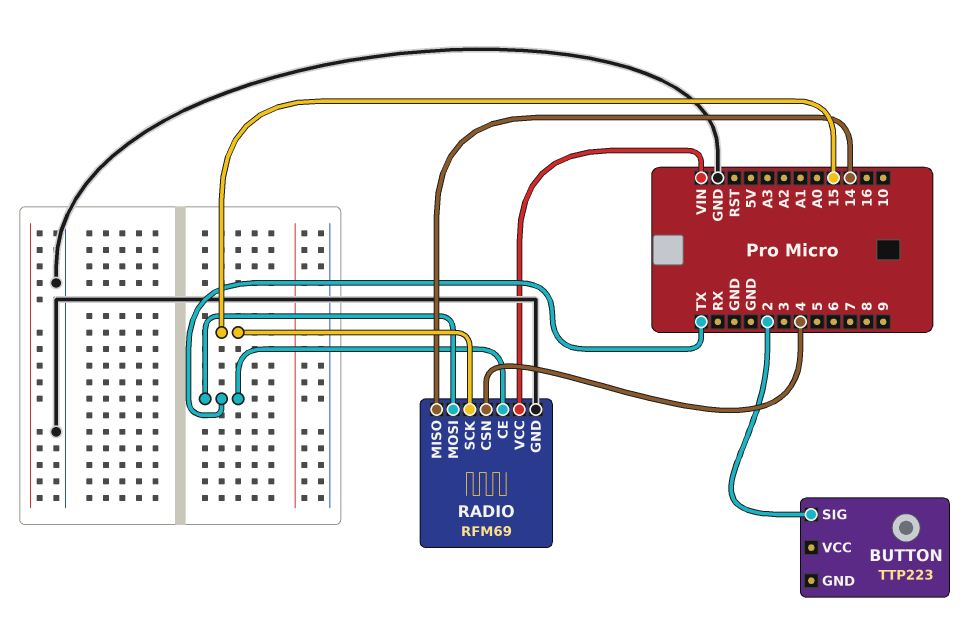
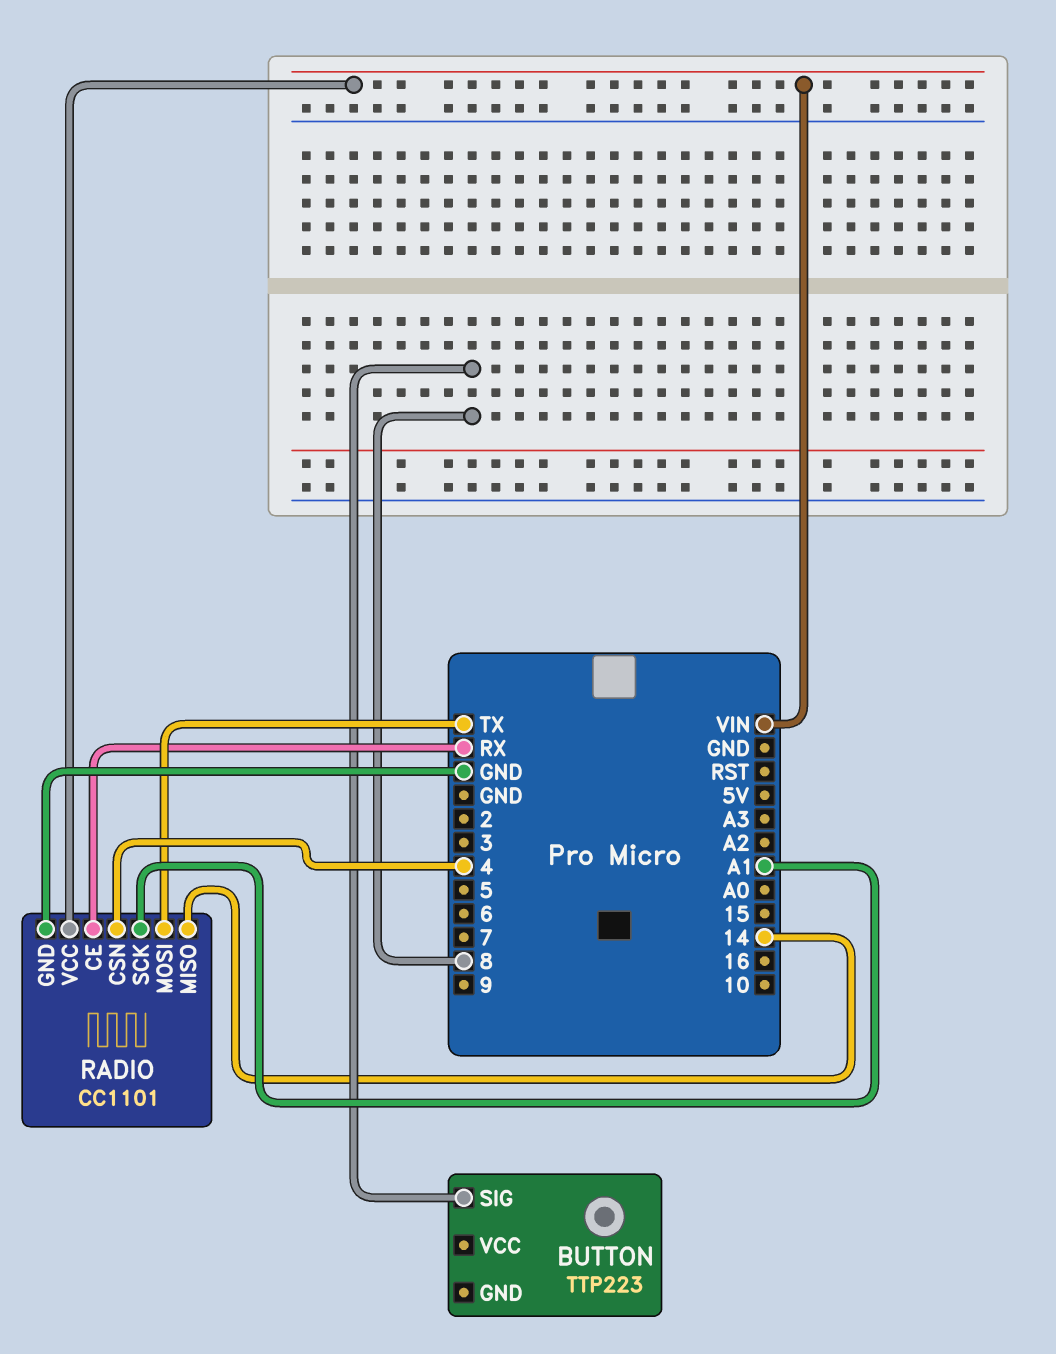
BUTTON pin SIG: 2 -> 8
RADIO: RFM69 -> CC1101
RADIO pin CE: TX -> RX
RADIO pin SCK: 15 -> A1

